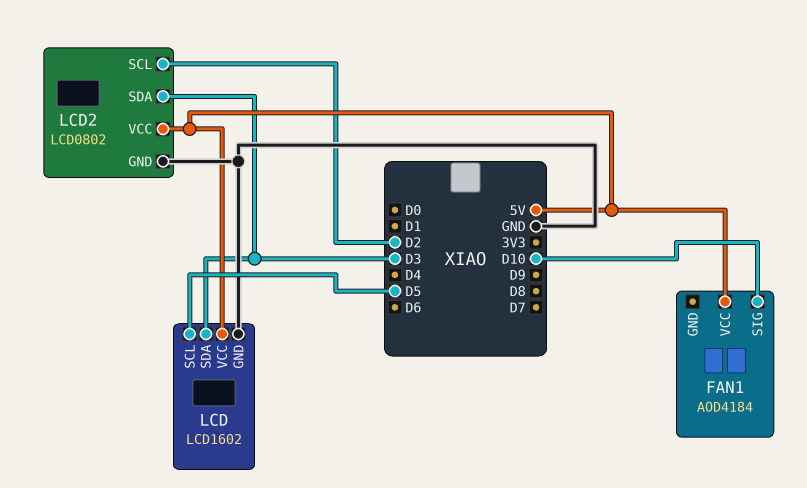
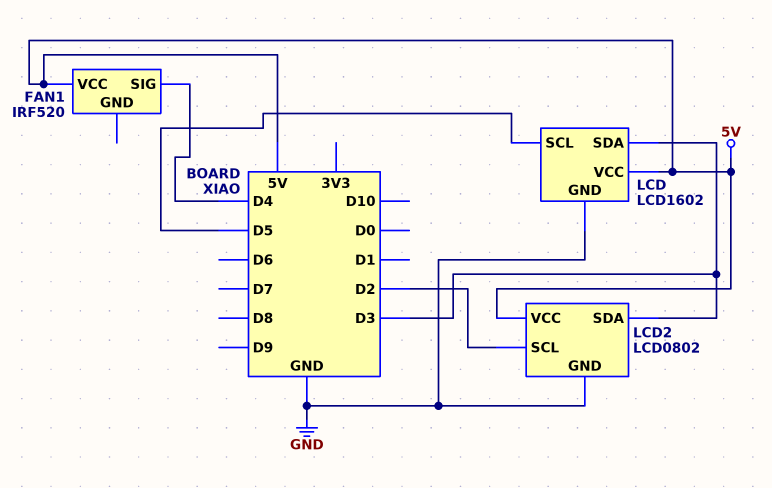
FAN1: AOD4184 -> IRF520
FAN1 pin SIG: D10 -> D4

